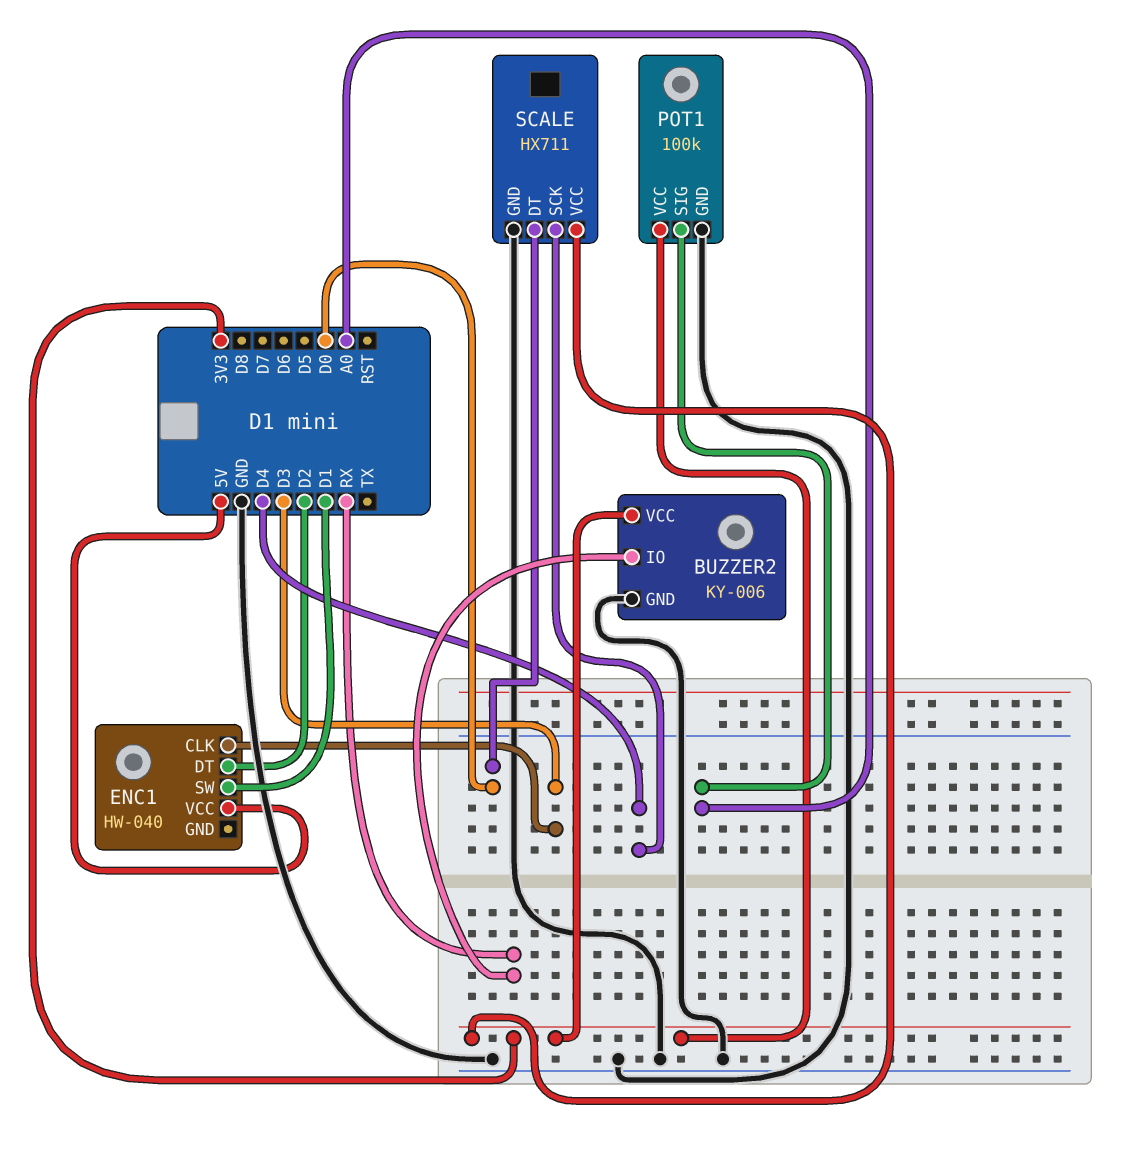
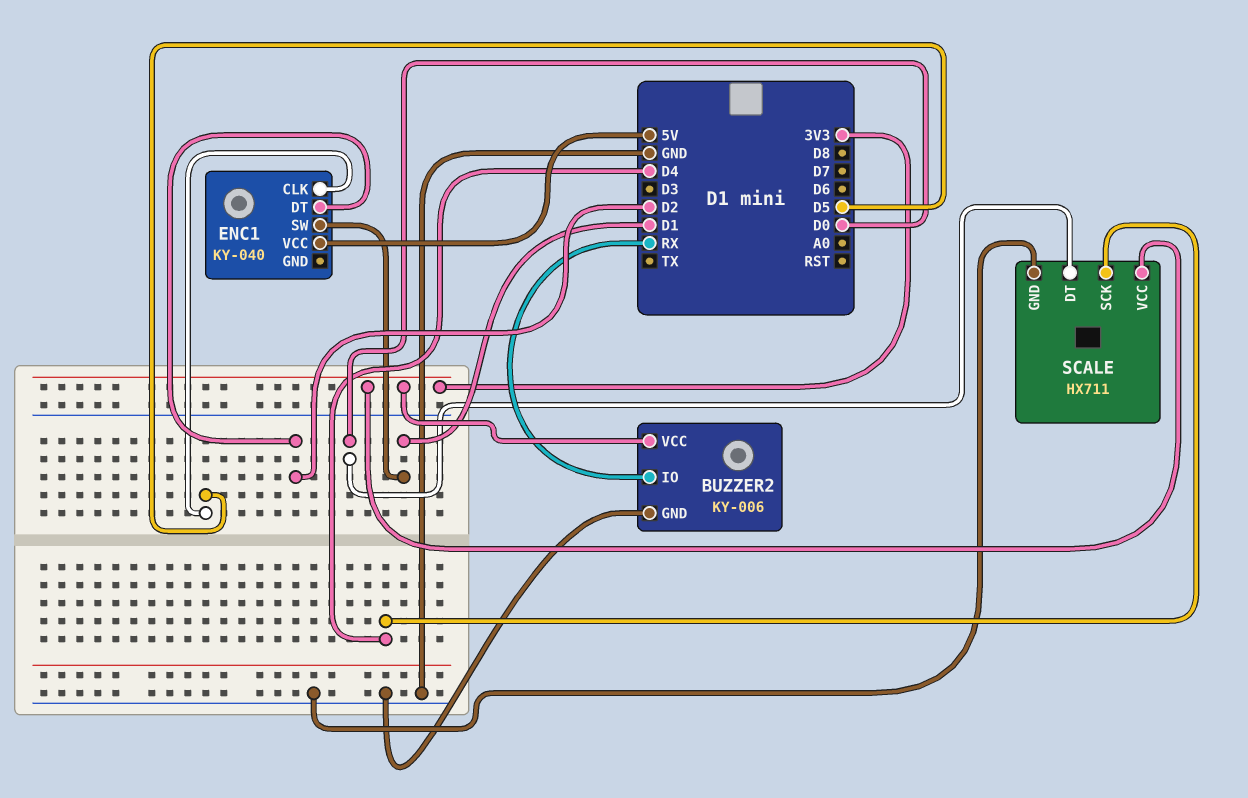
ENC1: HW-040 -> KY-040
ENC1 pin CLK: D3 -> D5
POT1: 100k -> none
POT1 pin GND: GND -> none
POT1 pin SIG: A0 -> none
POT1 pin VCC: 3V3 -> none

